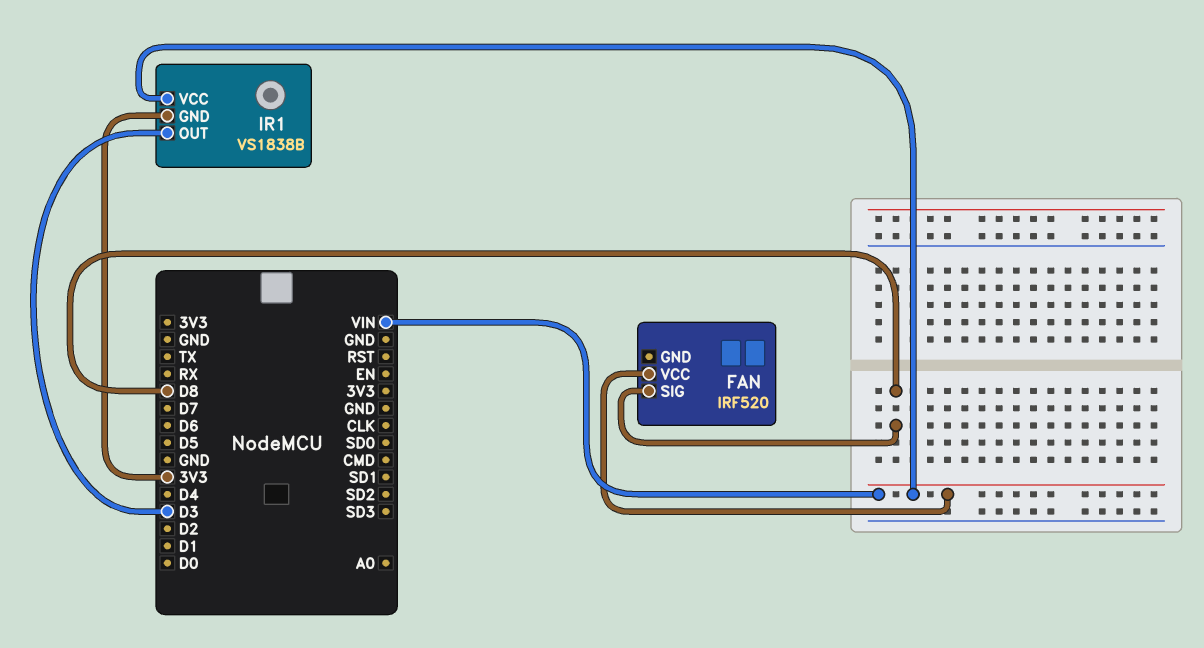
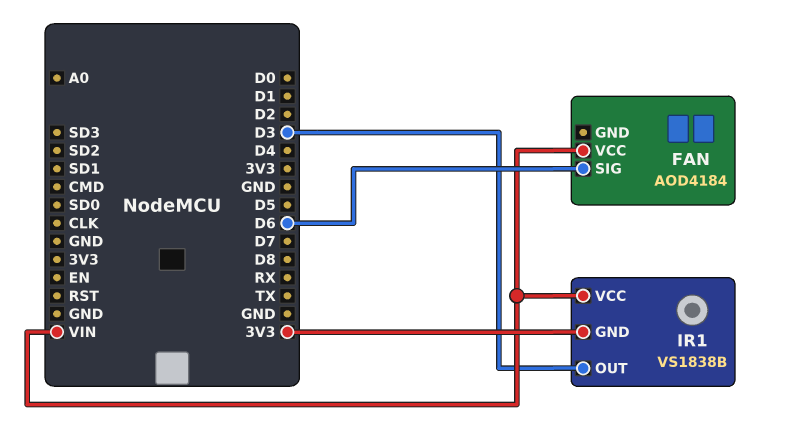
FAN: IRF520 -> AOD4184
FAN pin SIG: D8 -> D6

